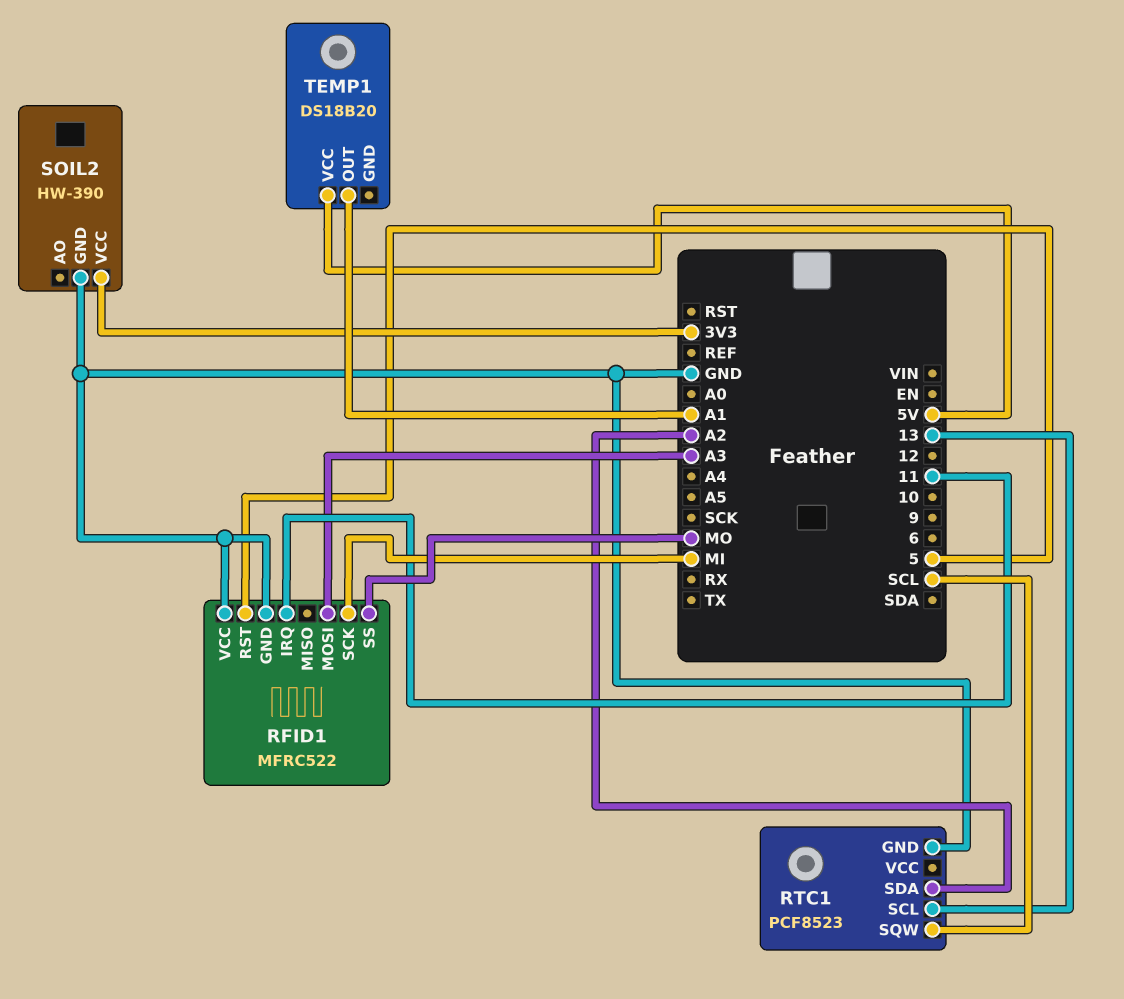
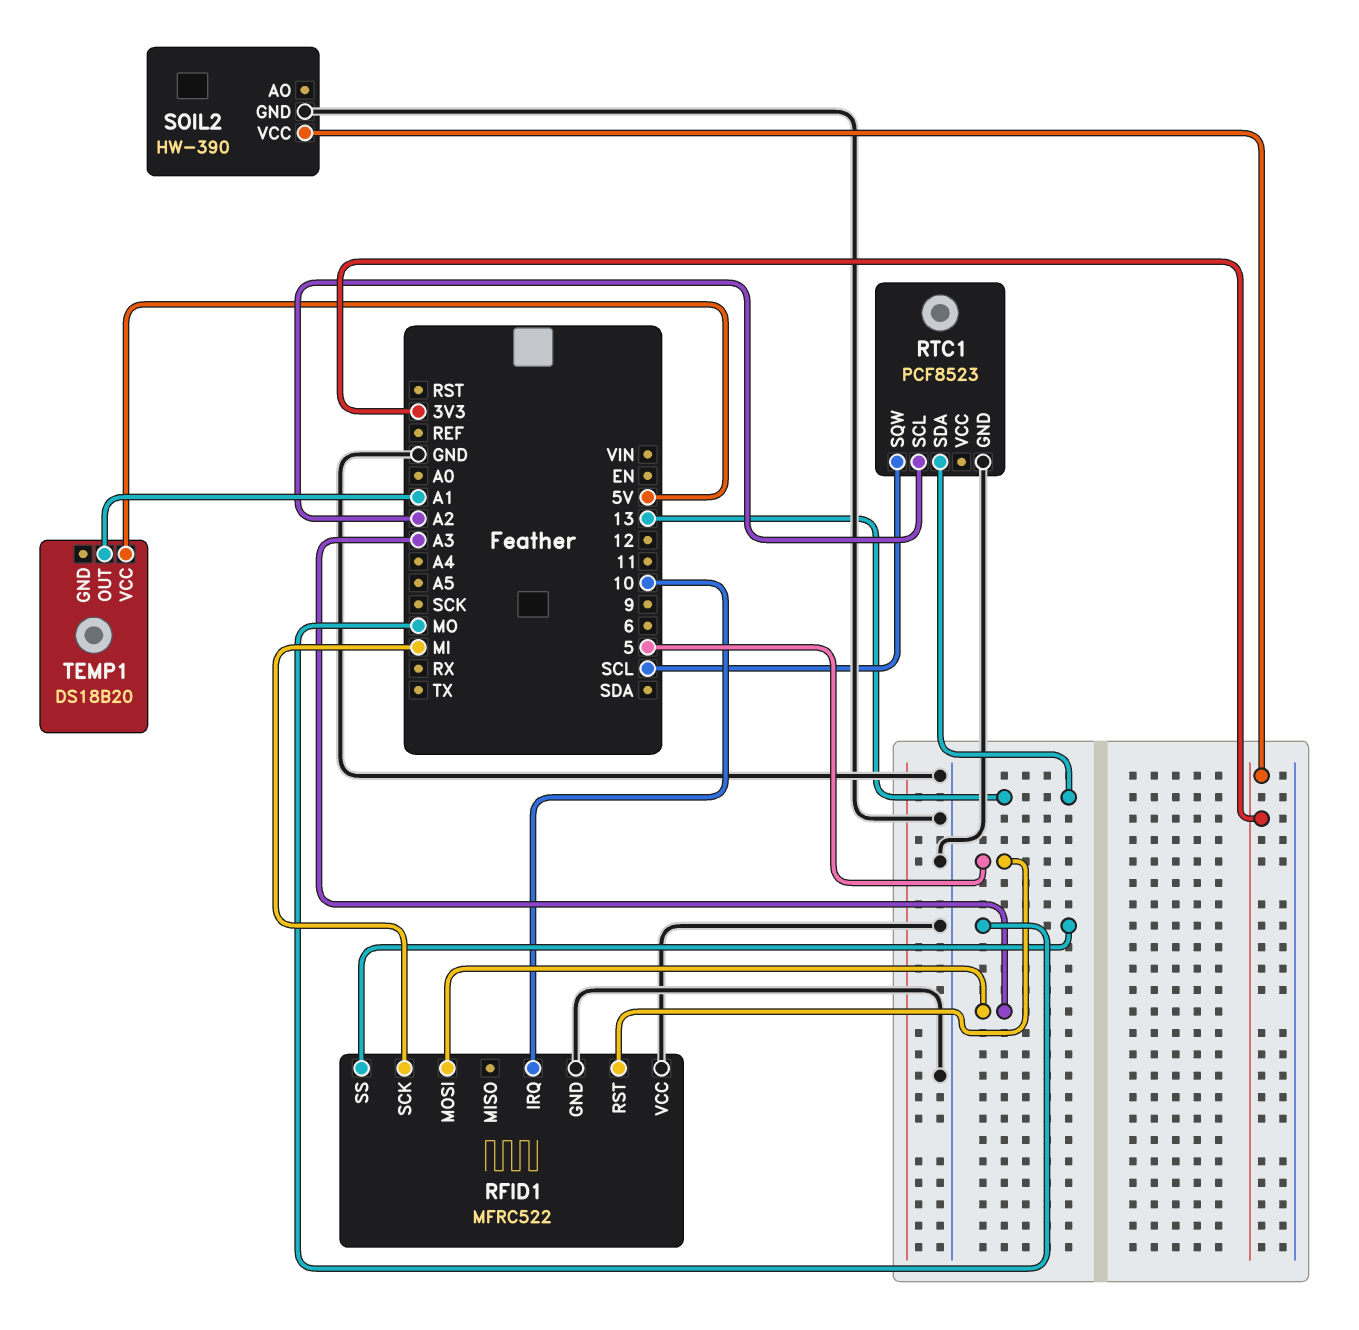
RFID1 pin IRQ: 11 -> 10
RTC1 pin SCL: 13 -> A2
RTC1 pin SDA: A2 -> 13

